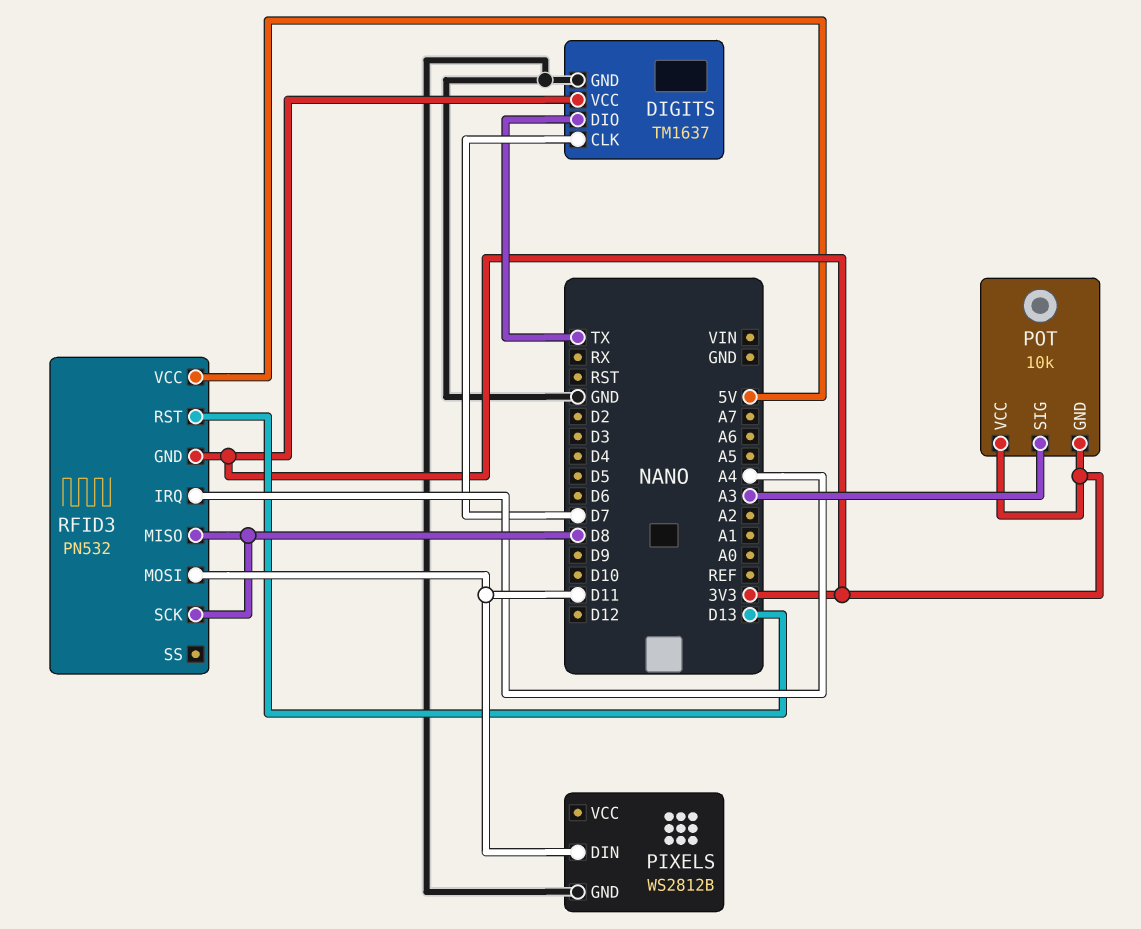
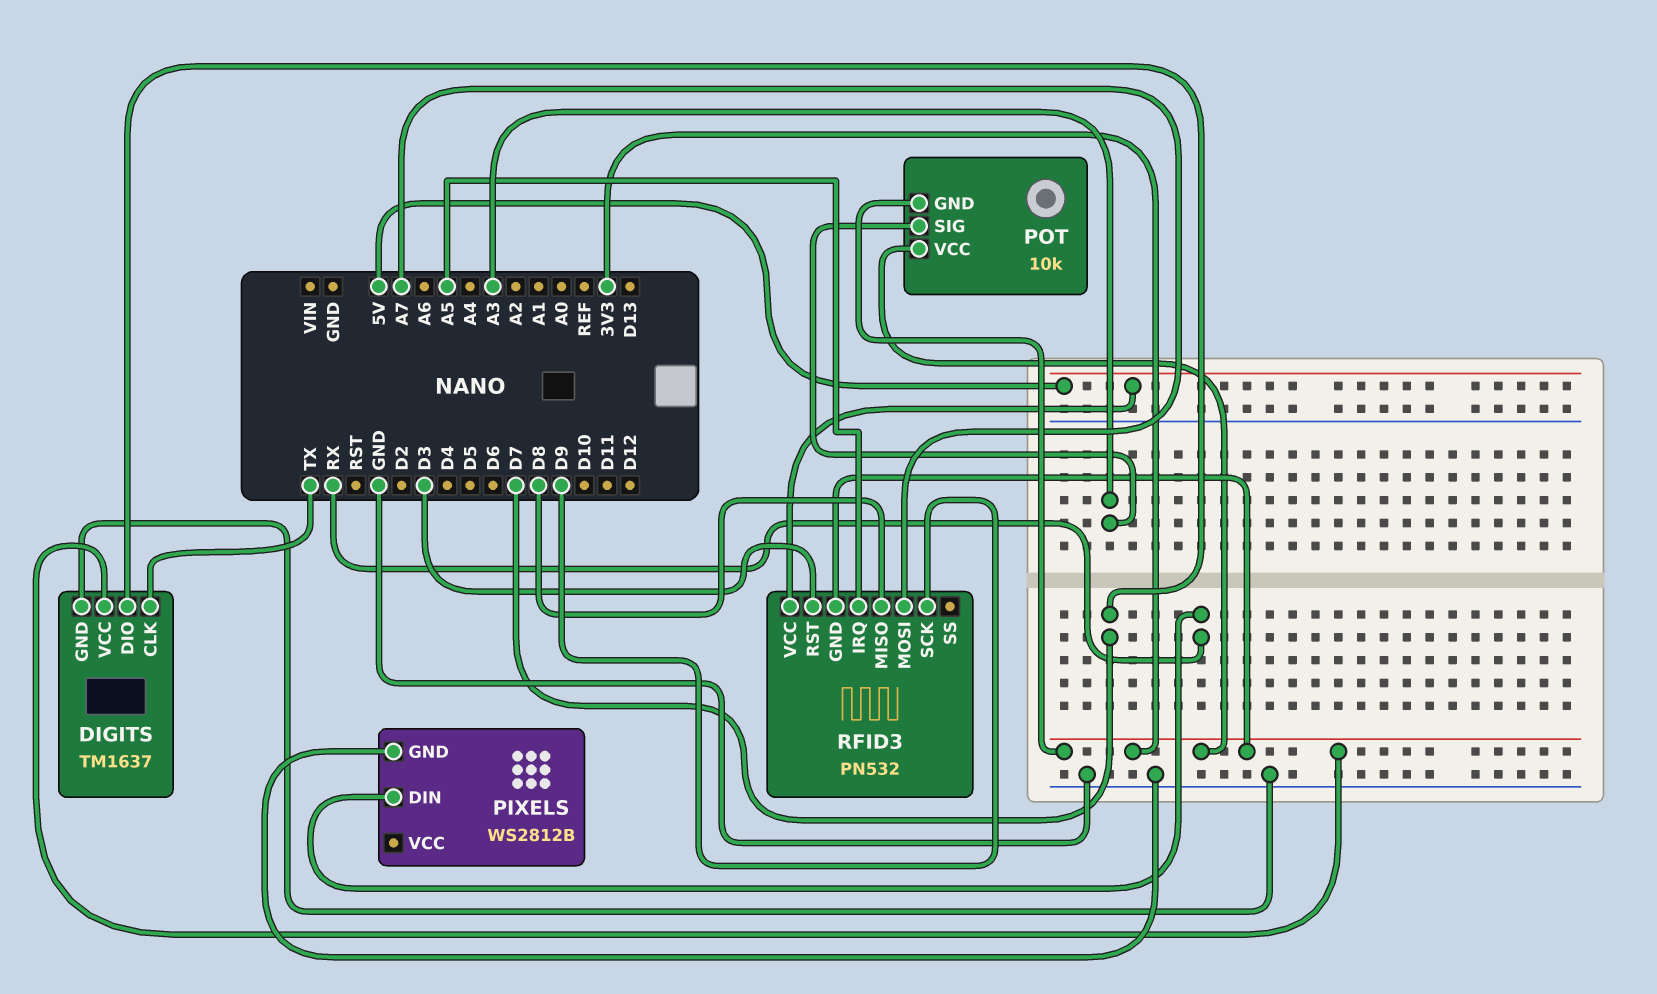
DIGITS pin CLK: D7 -> TX
DIGITS pin DIO: TX -> D7
PIXELS pin DIN: D11 -> RX
RFID3 pin IRQ: A4 -> A5
RFID3 pin MOSI: D11 -> A7
RFID3 pin RST: D13 -> D3
RFID3 pin SCK: D8 -> D9

